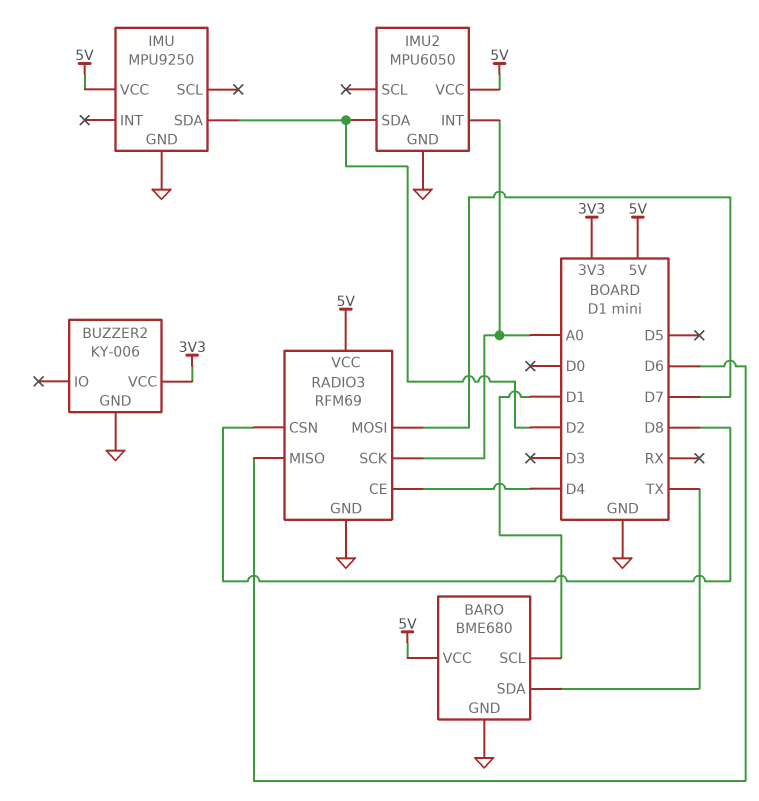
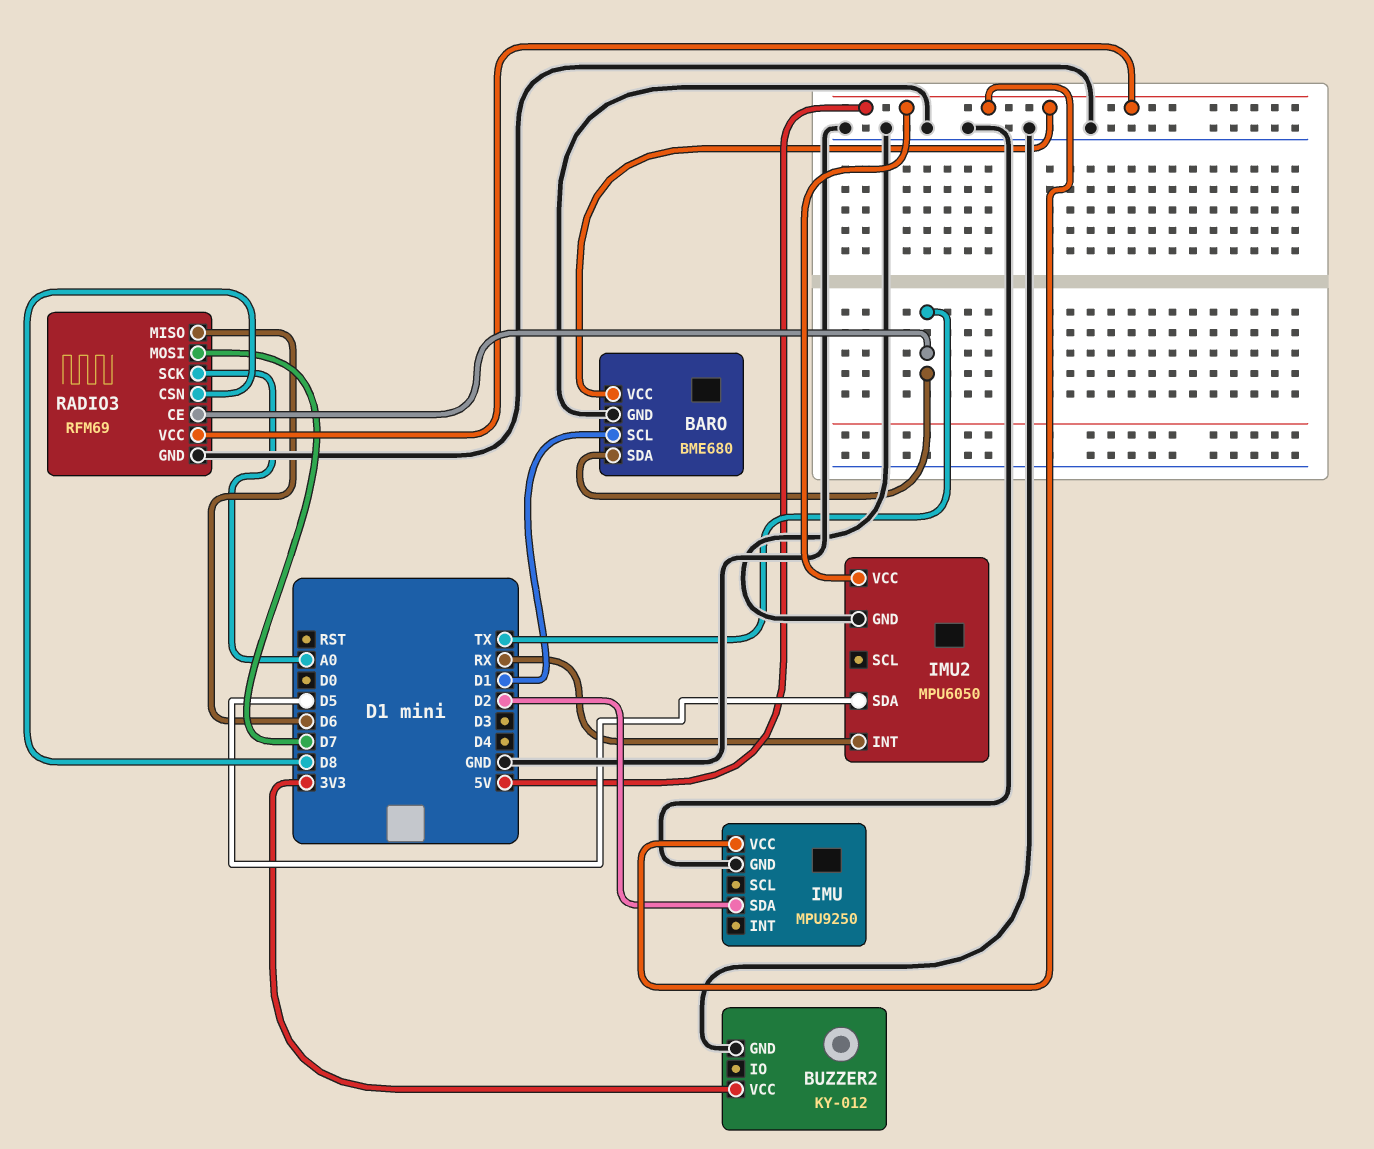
BUZZER2: KY-006 -> KY-012
IMU2 pin INT: A0 -> RX
IMU2 pin SDA: D2 -> D5
RADIO3 pin CE: D4 -> TX

